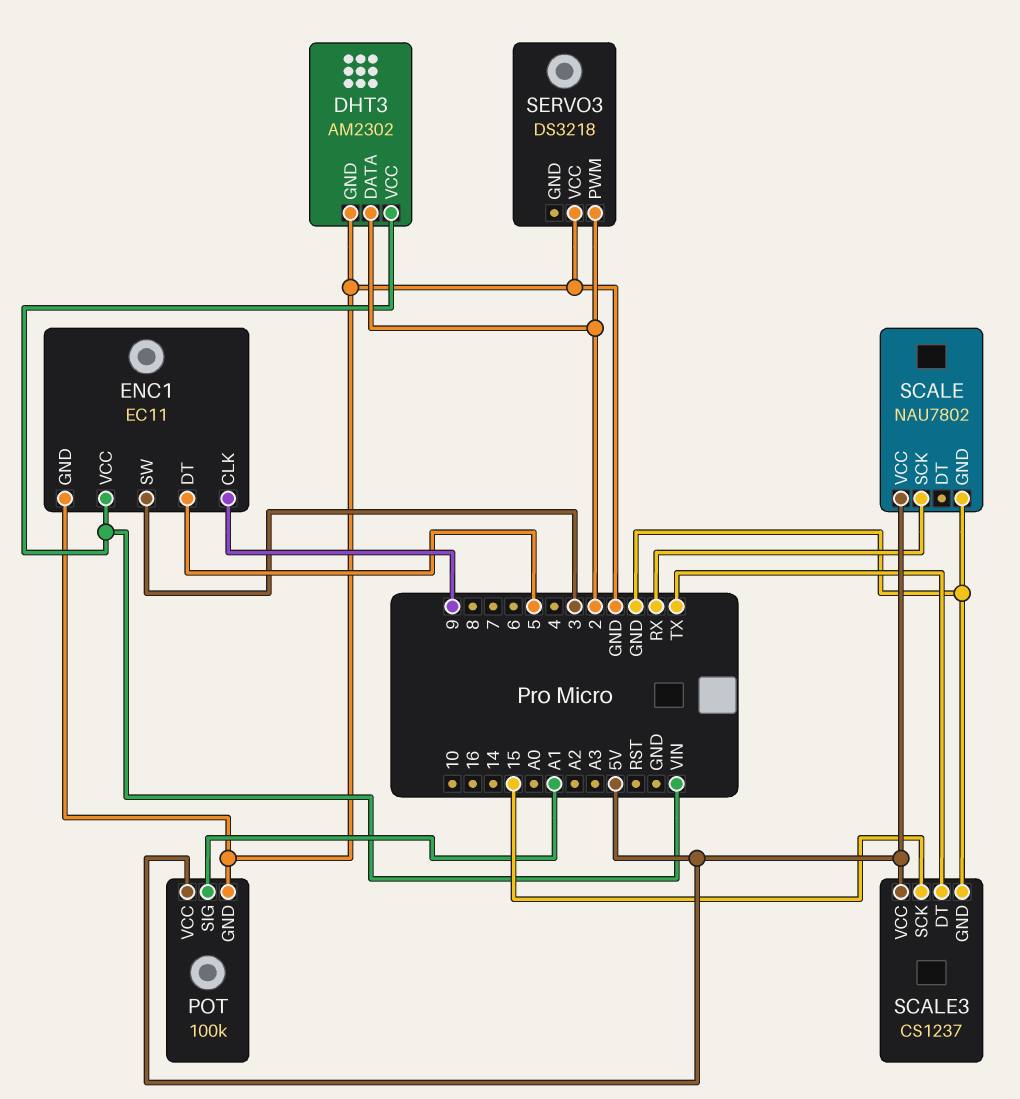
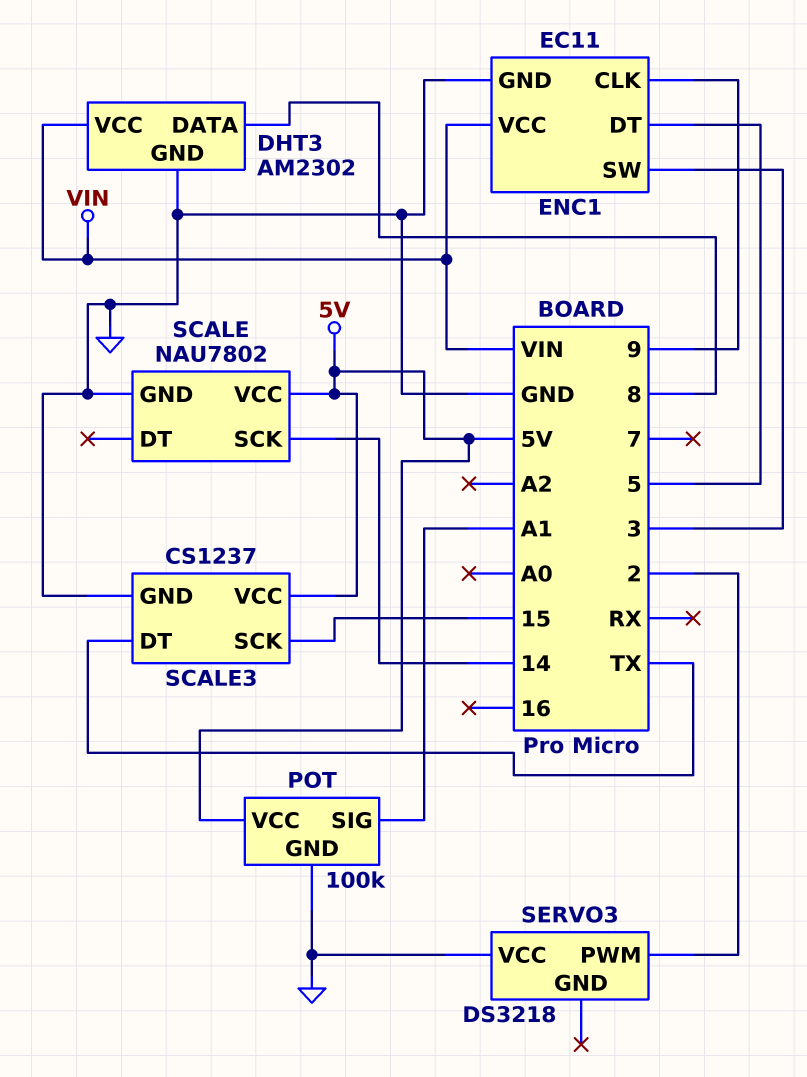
DHT3 pin DATA: 2 -> 8
SCALE pin SCK: RX -> 14

